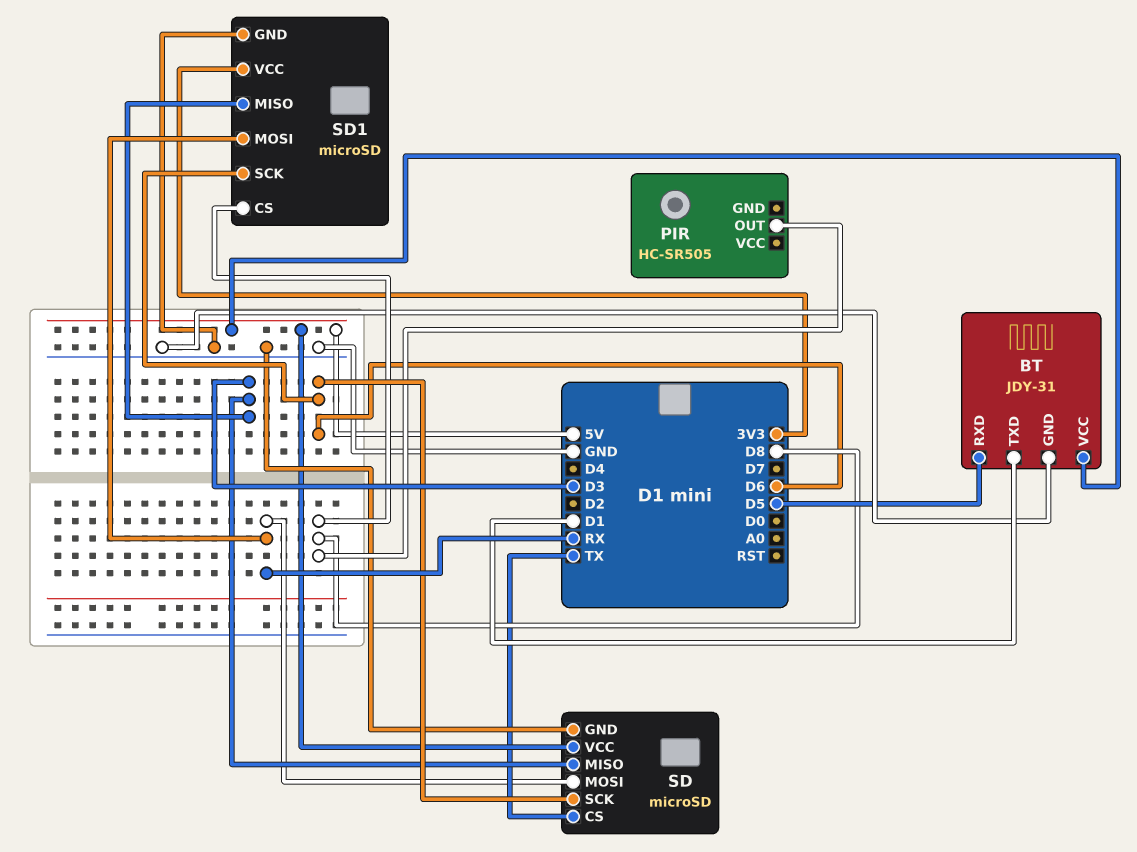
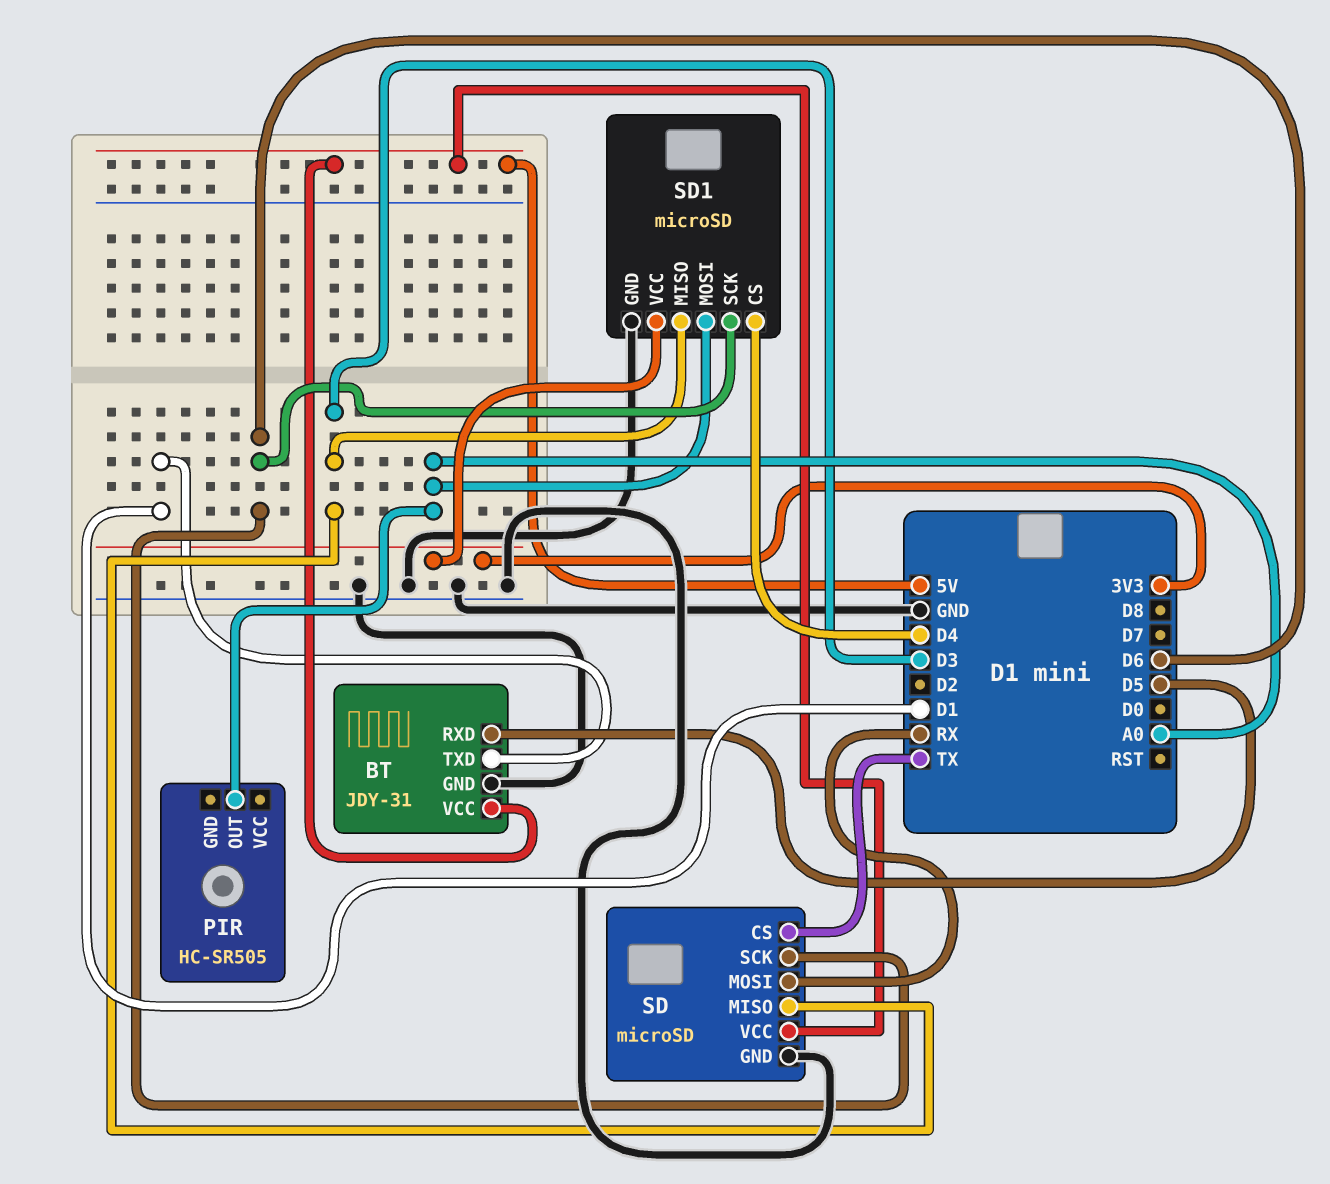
PIR pin OUT: D8 -> A0
SD1 pin CS: D8 -> D4
SD1 pin MOSI: RX -> A0

